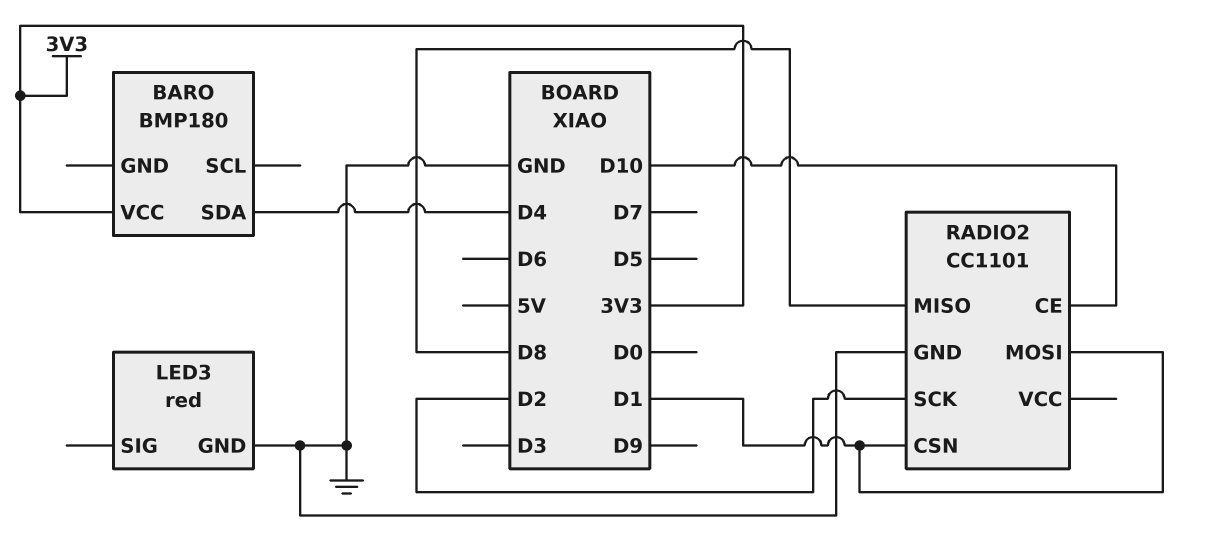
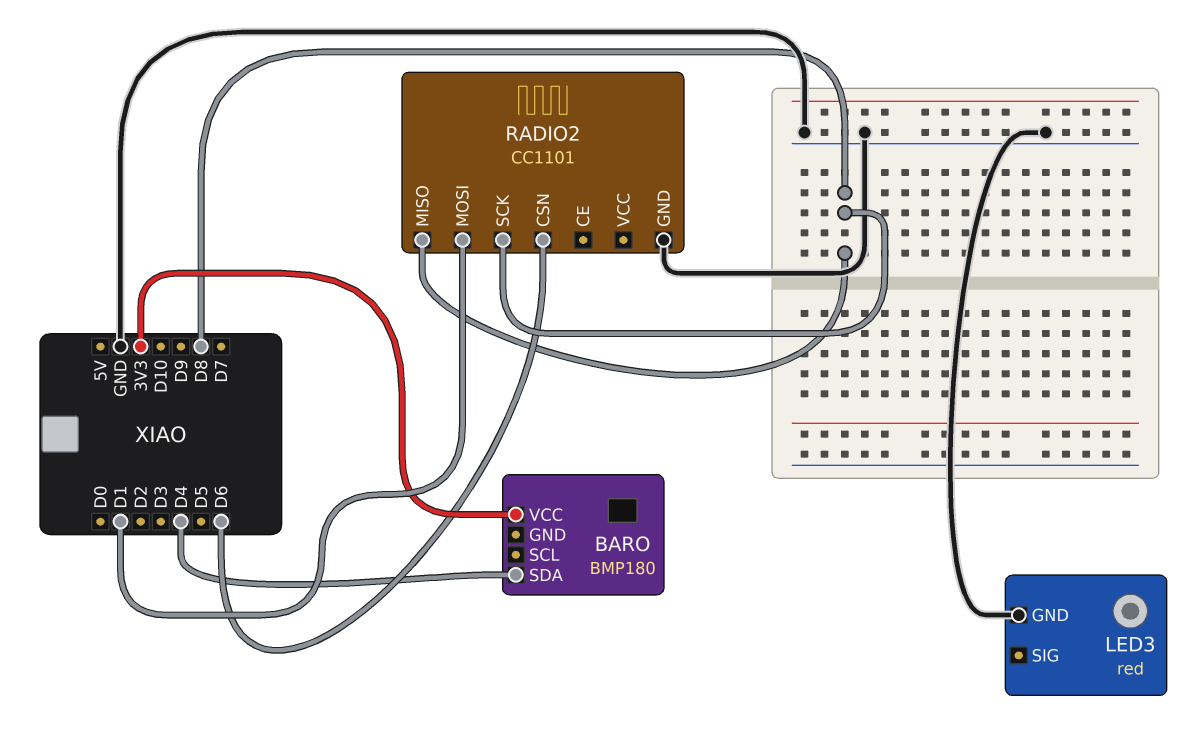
RADIO2 pin CE: D10 -> none
RADIO2 pin CSN: D1 -> D6
RADIO2 pin SCK: D2 -> D8

